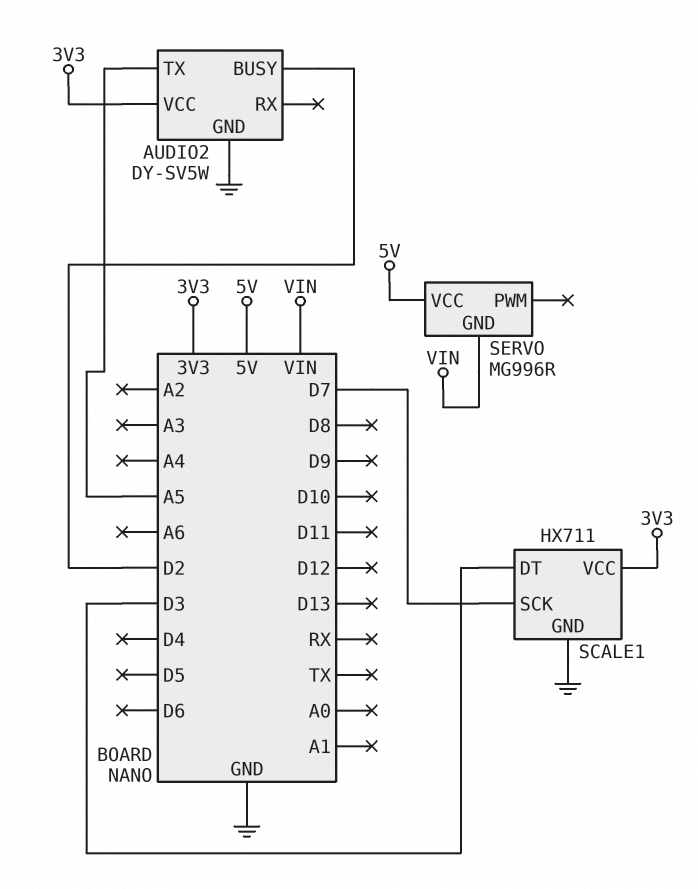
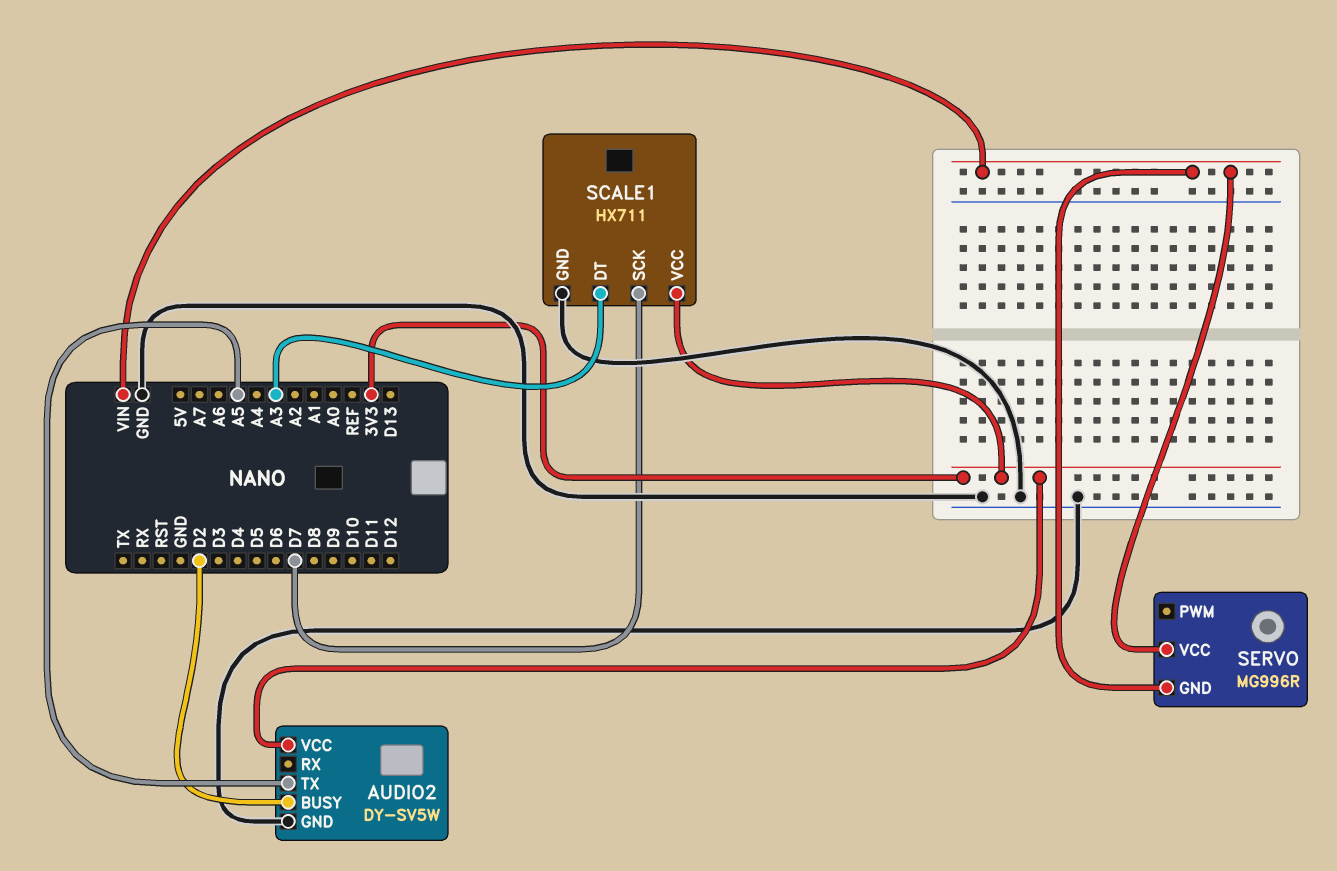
SCALE1 pin DT: D3 -> A3
SERVO pin VCC: 5V -> VIN

